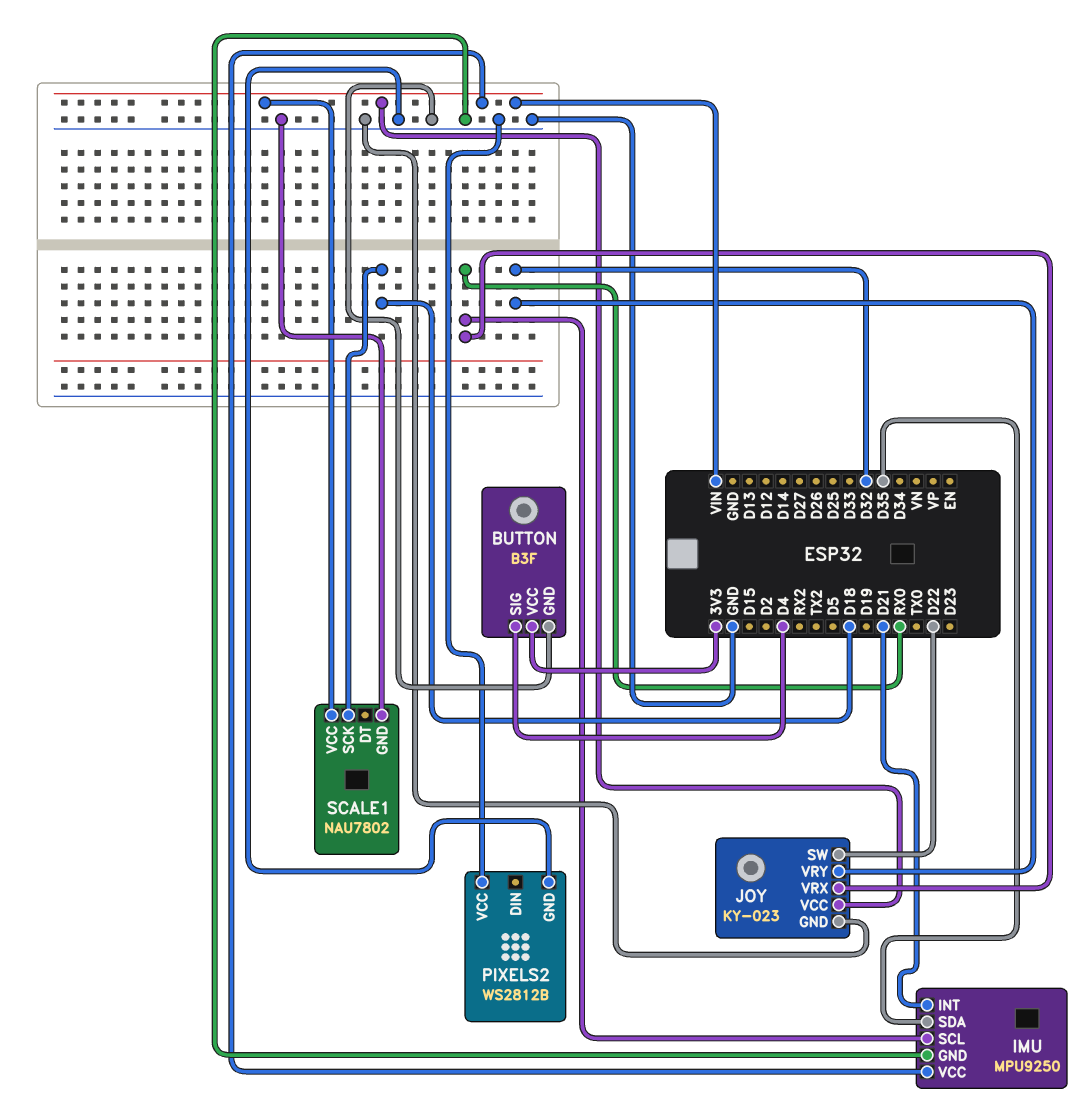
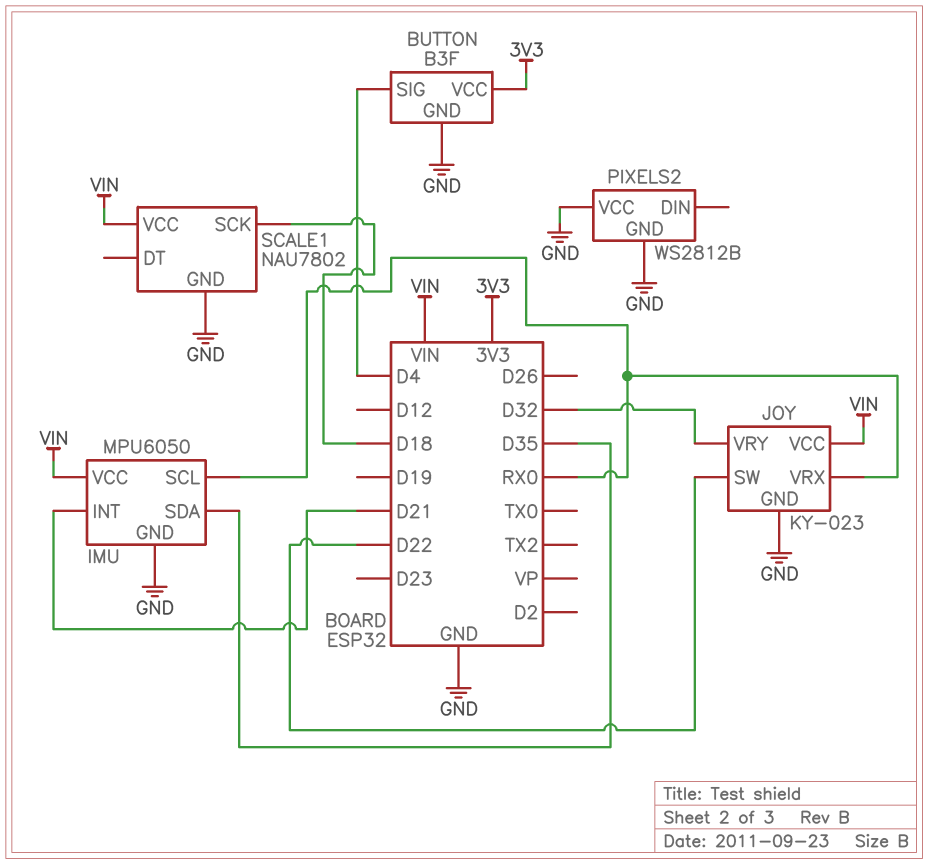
IMU: MPU9250 -> MPU6050

